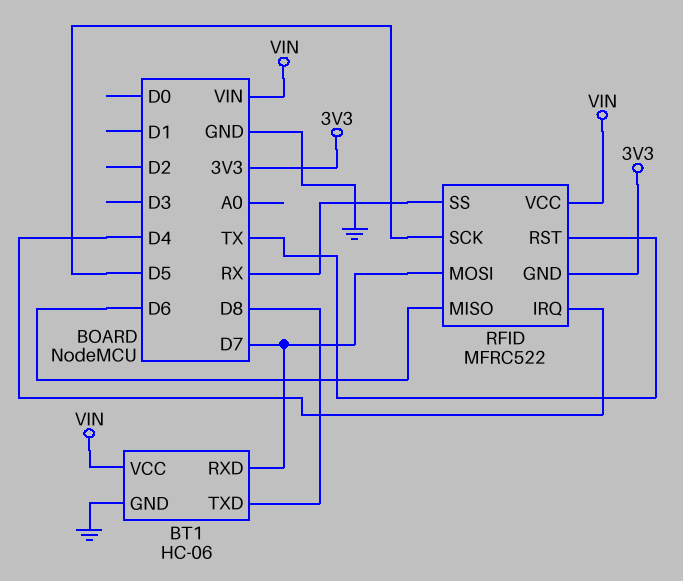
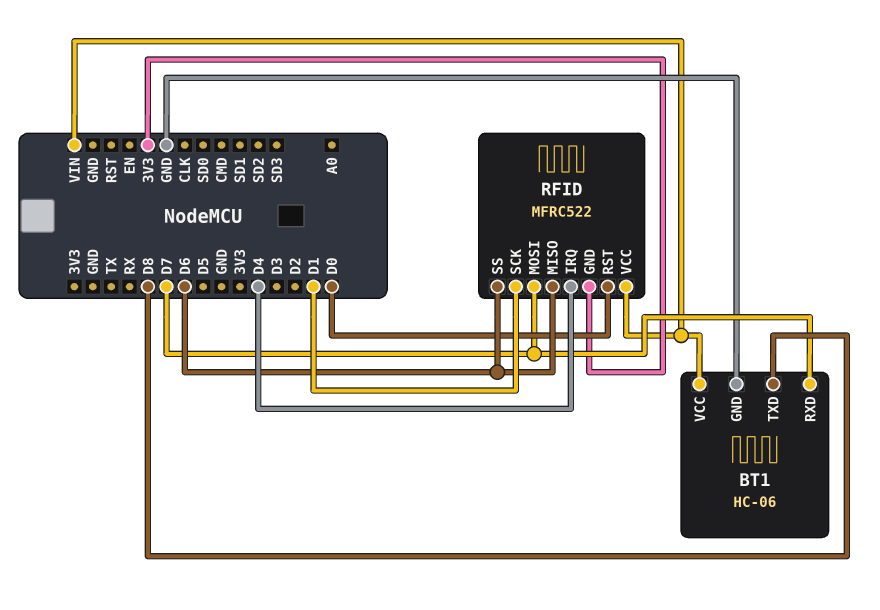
RFID pin RST: TX -> D0
RFID pin SCK: D5 -> D1
RFID pin SS: RX -> D6

